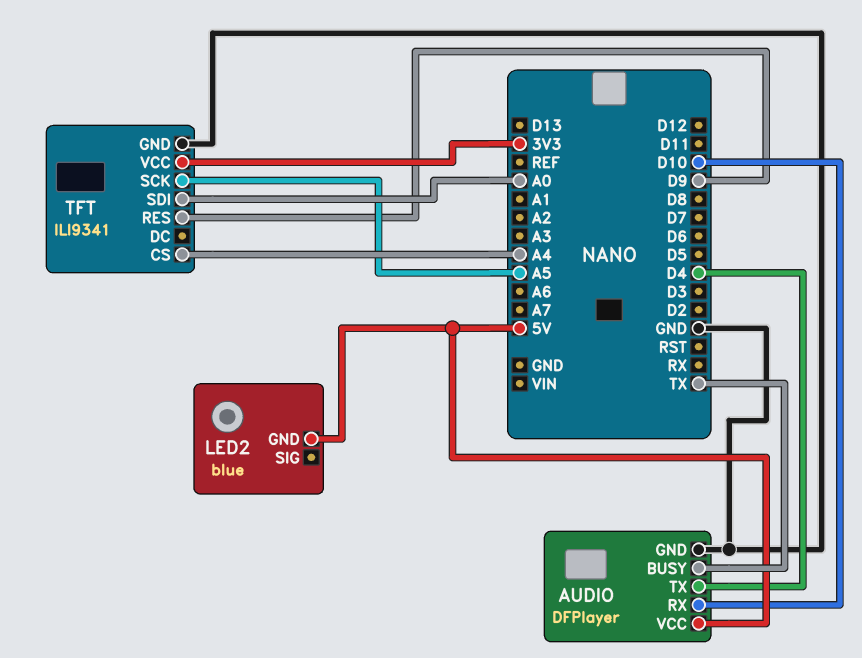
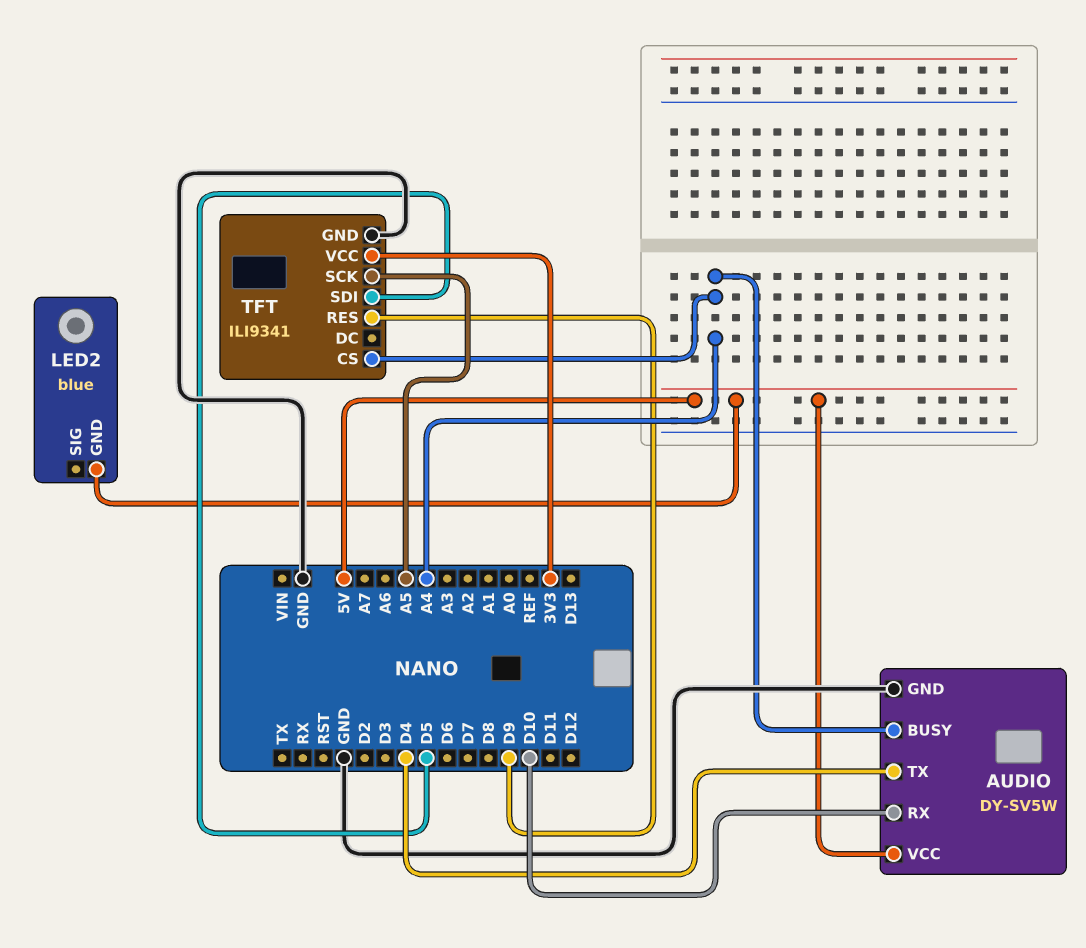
AUDIO: DFPlayer -> DY-SV5W
AUDIO pin BUSY: TX -> A4
TFT pin SDI: A0 -> D5

